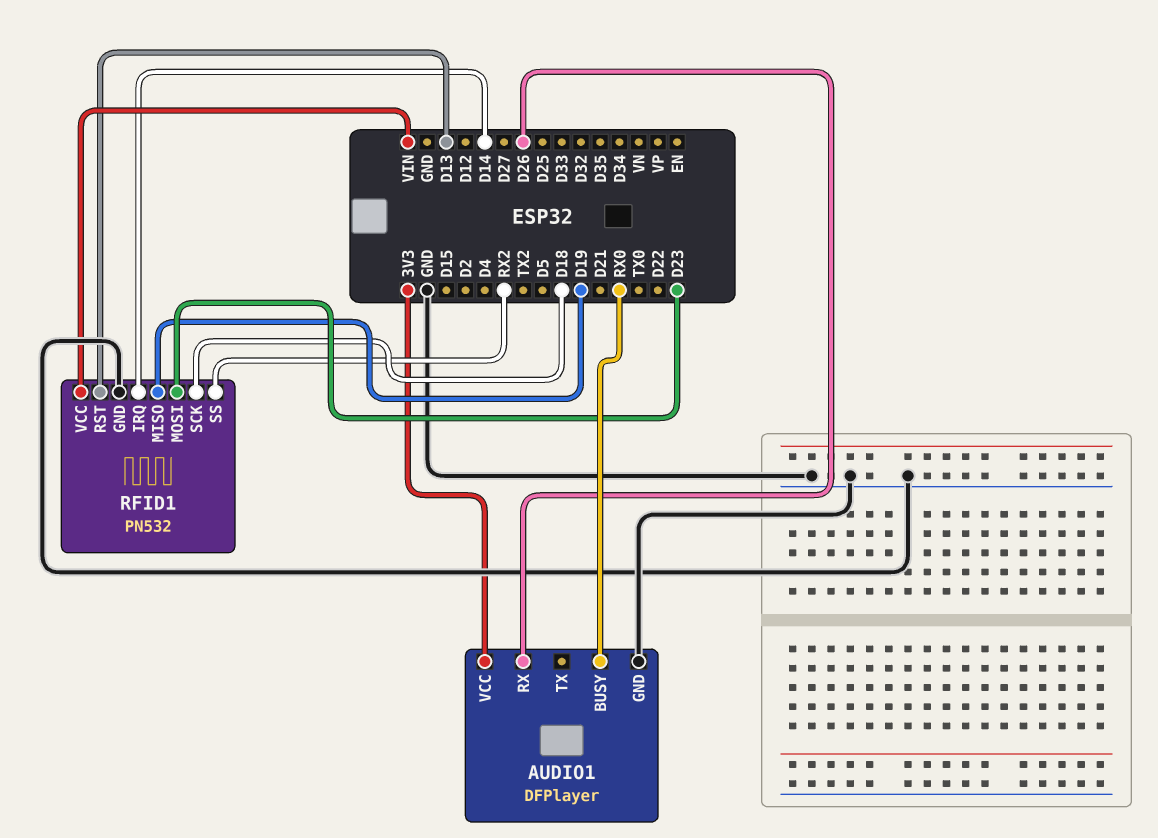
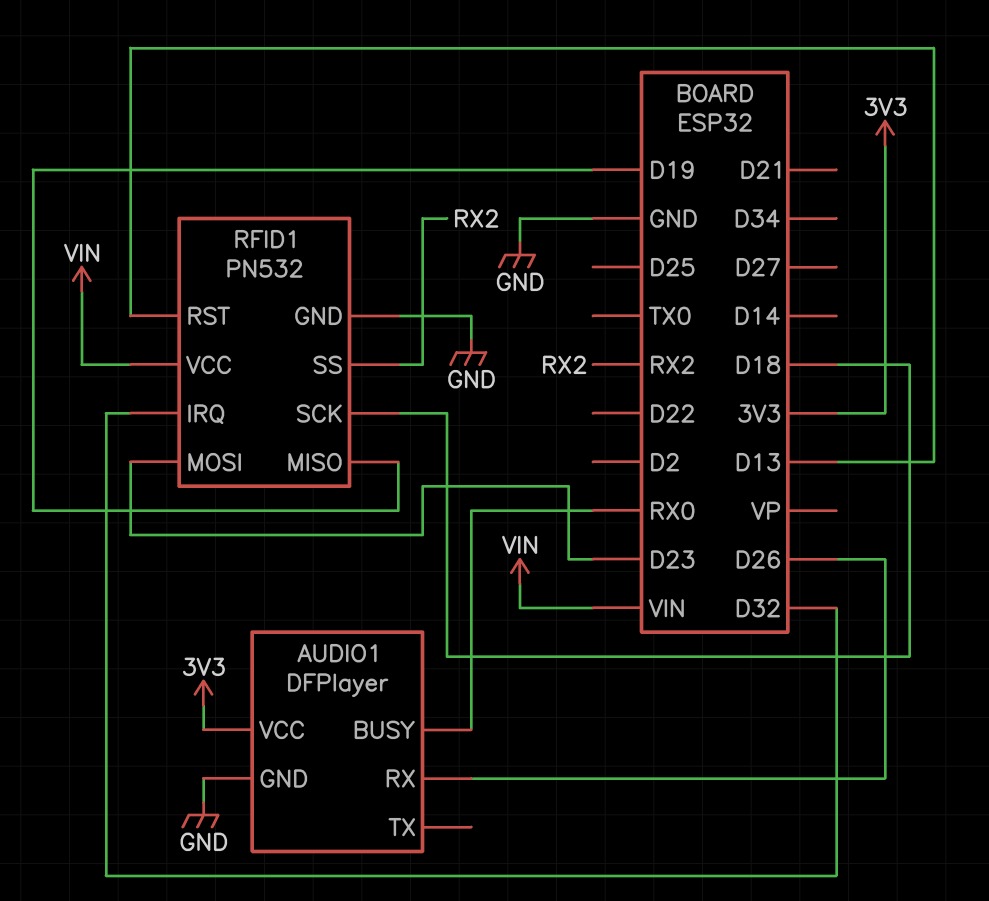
RFID1 pin IRQ: D14 -> D32

